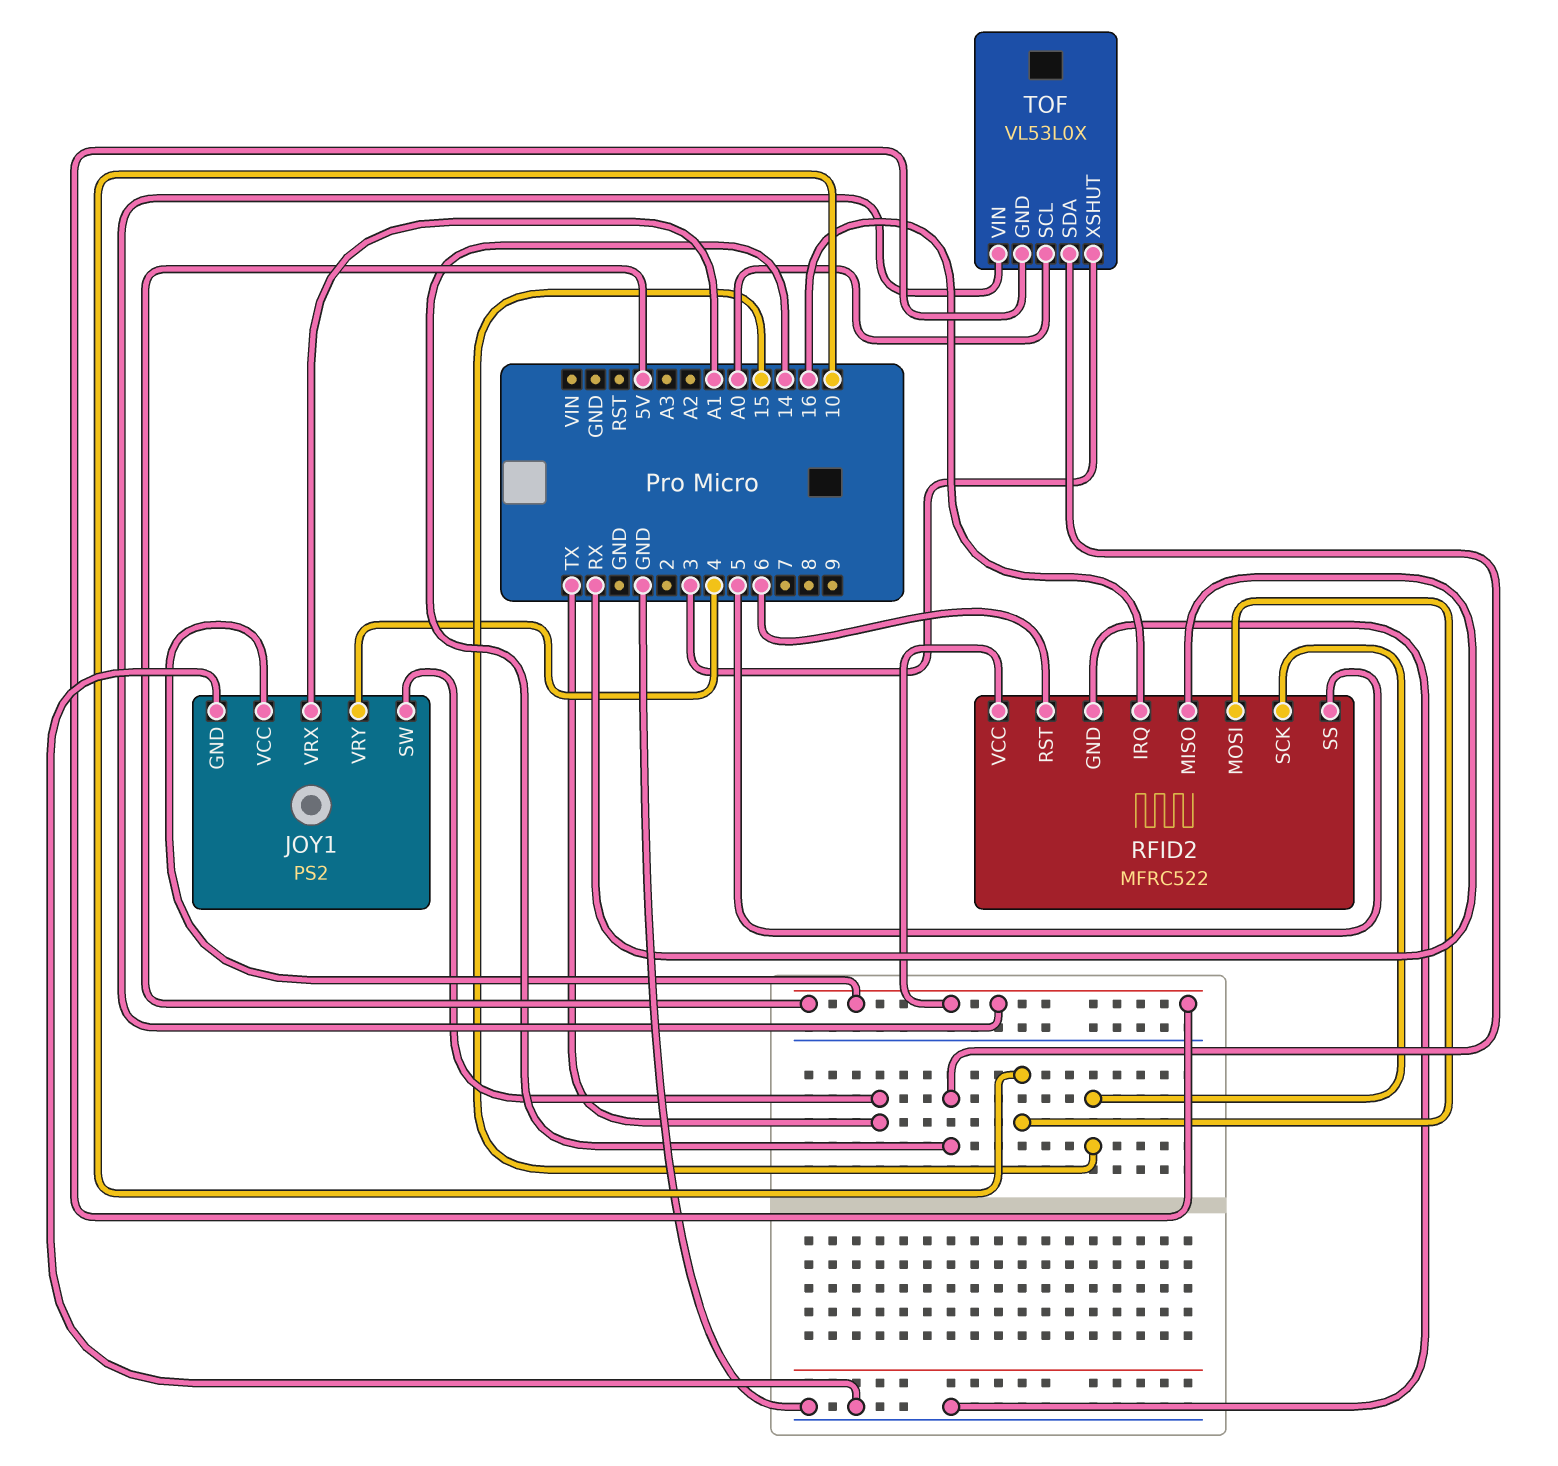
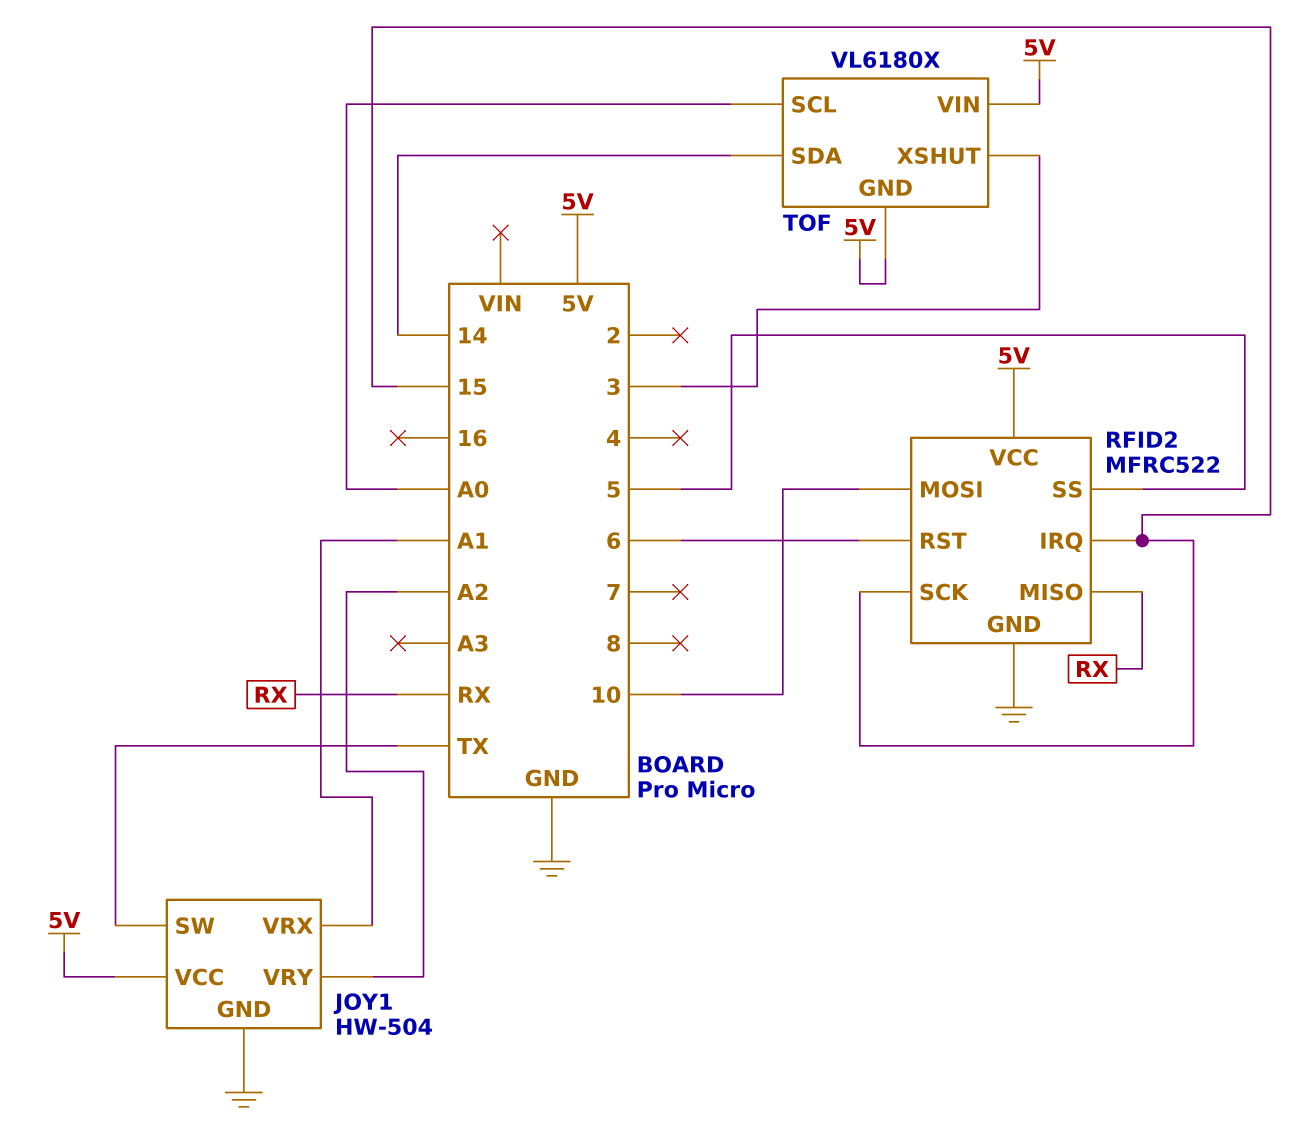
JOY1: PS2 -> HW-504
JOY1 pin VRY: 4 -> A2
RFID2 pin IRQ: 16 -> 15
TOF: VL53L0X -> VL6180X

